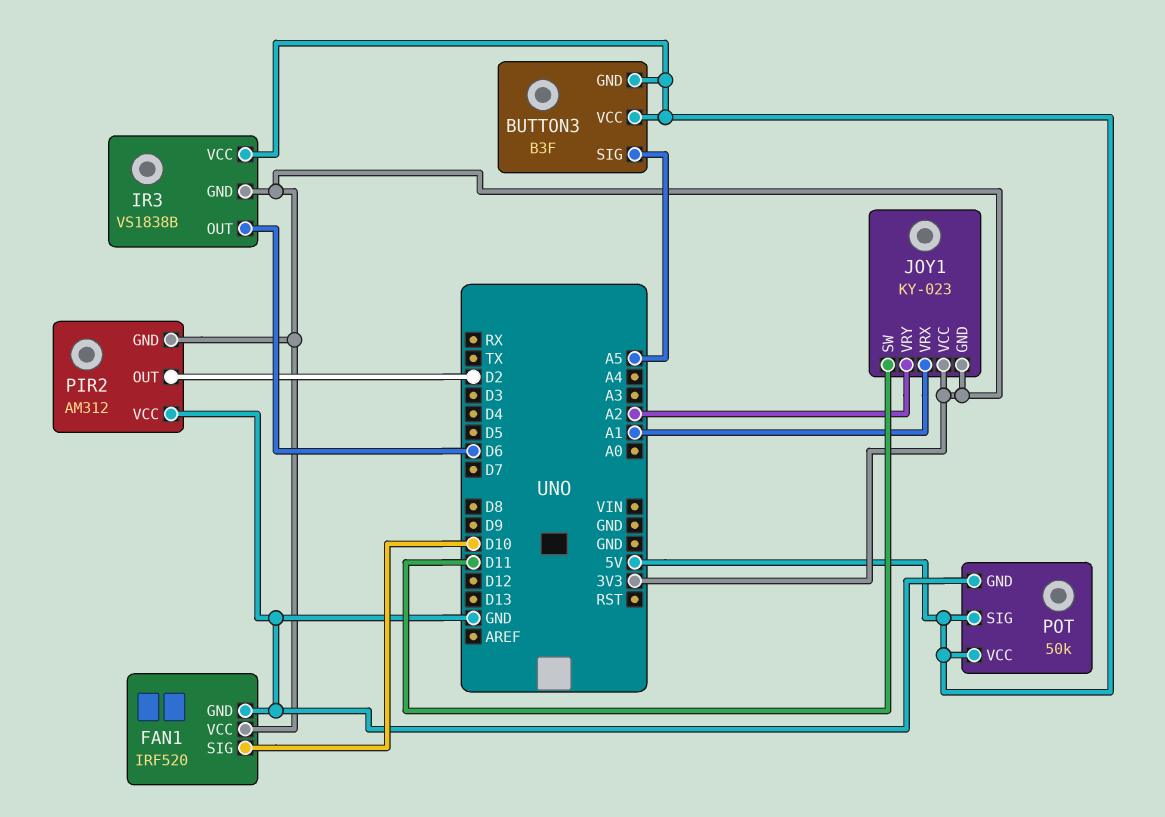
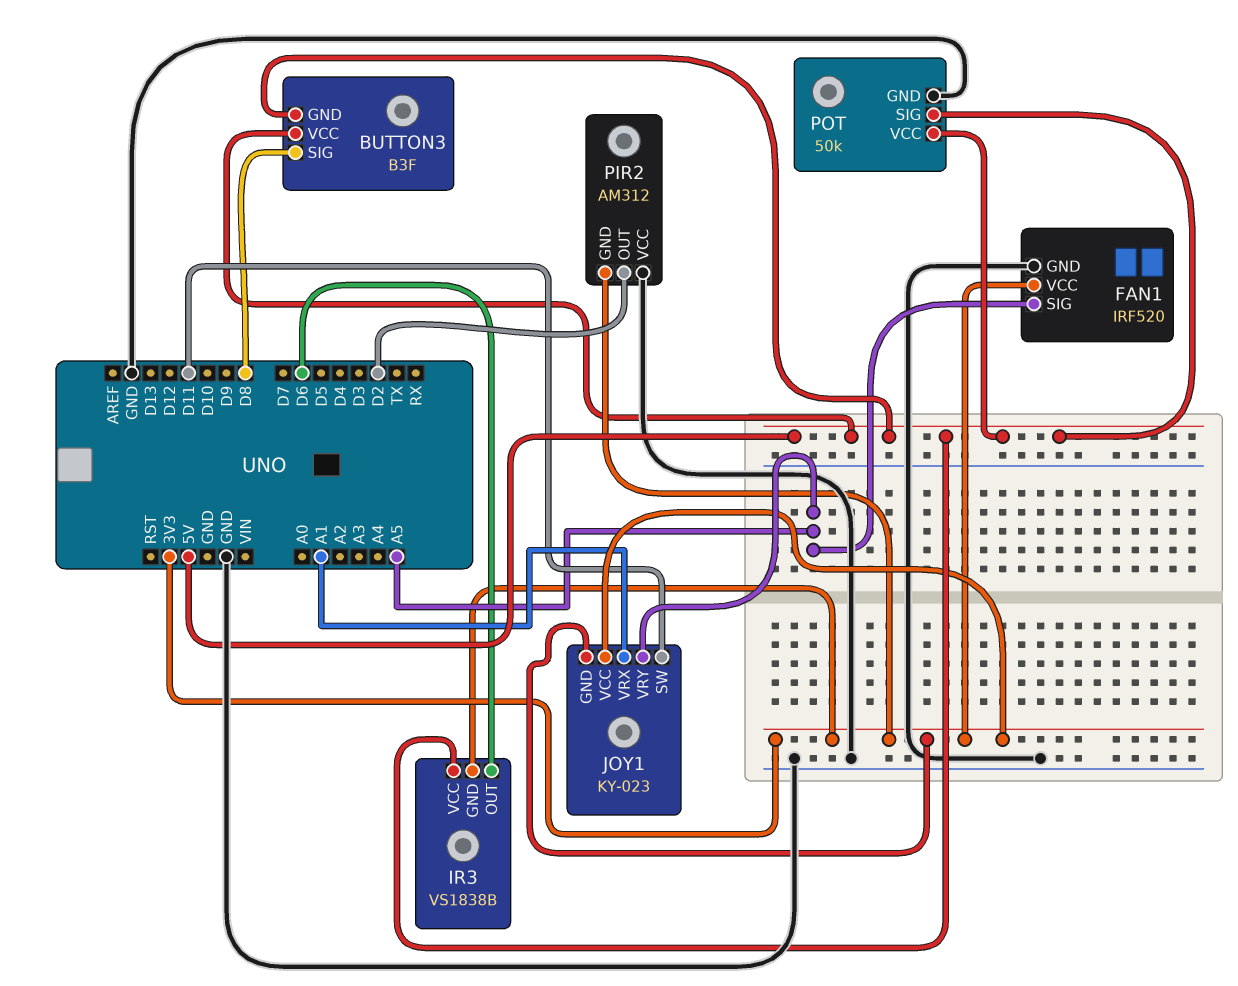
BUTTON3 pin SIG: A5 -> D8
FAN1 pin SIG: D10 -> A5
JOY1 pin VRY: A2 -> A5

